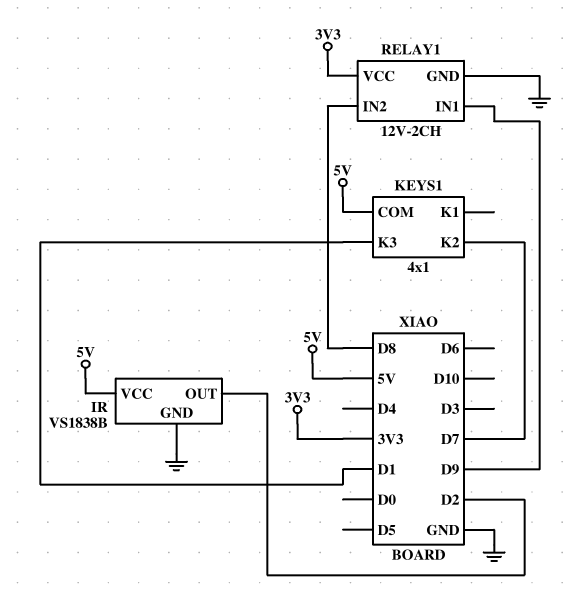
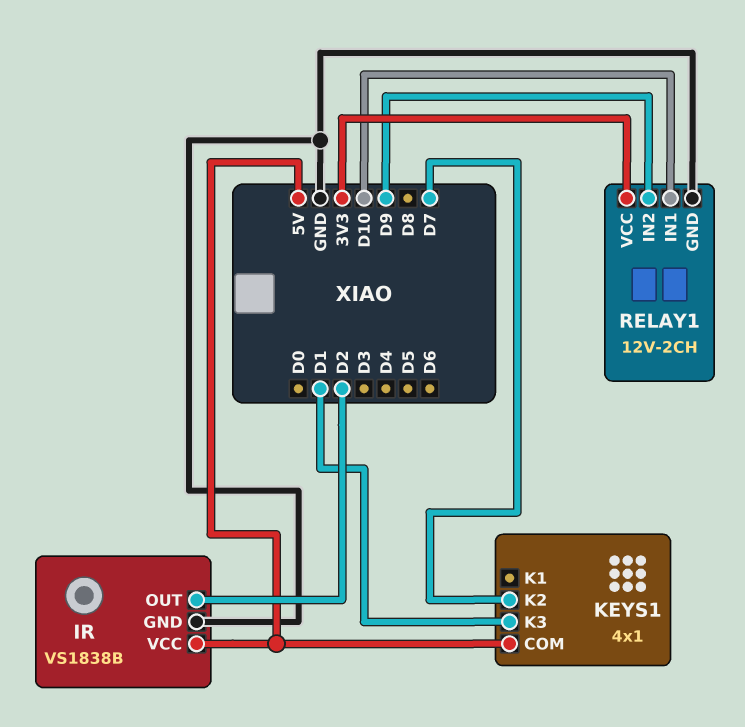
RELAY1 pin IN1: D9 -> D10
RELAY1 pin IN2: D8 -> D9

